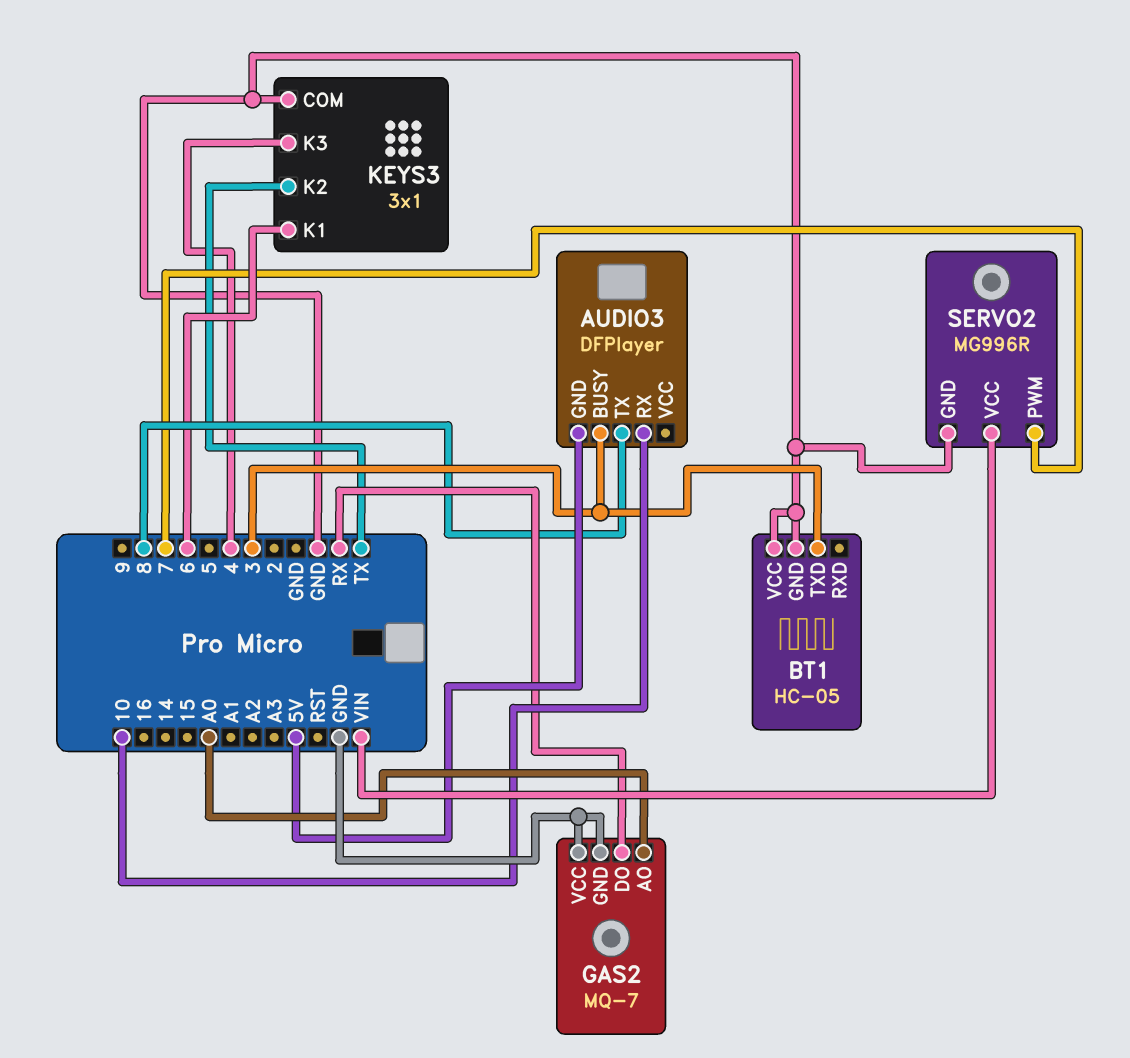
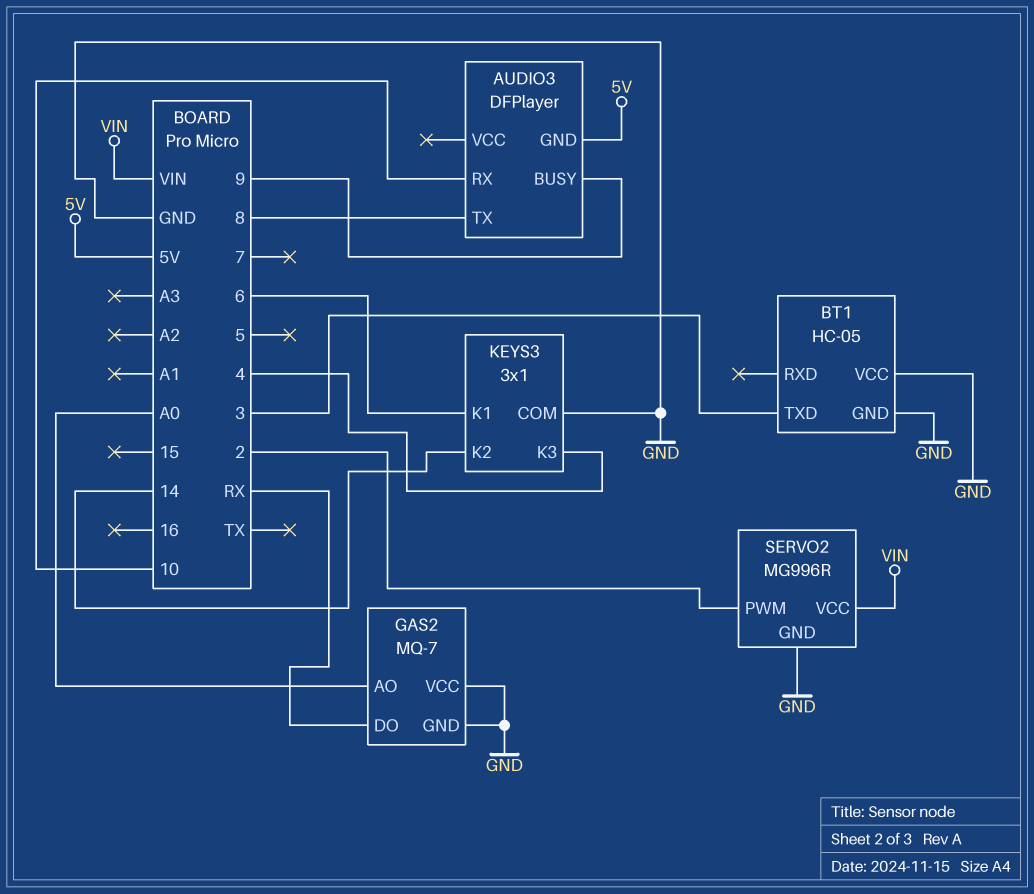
AUDIO3 pin BUSY: 3 -> 9
KEYS3 pin K2: TX -> 14
SERVO2 pin PWM: 7 -> 2

